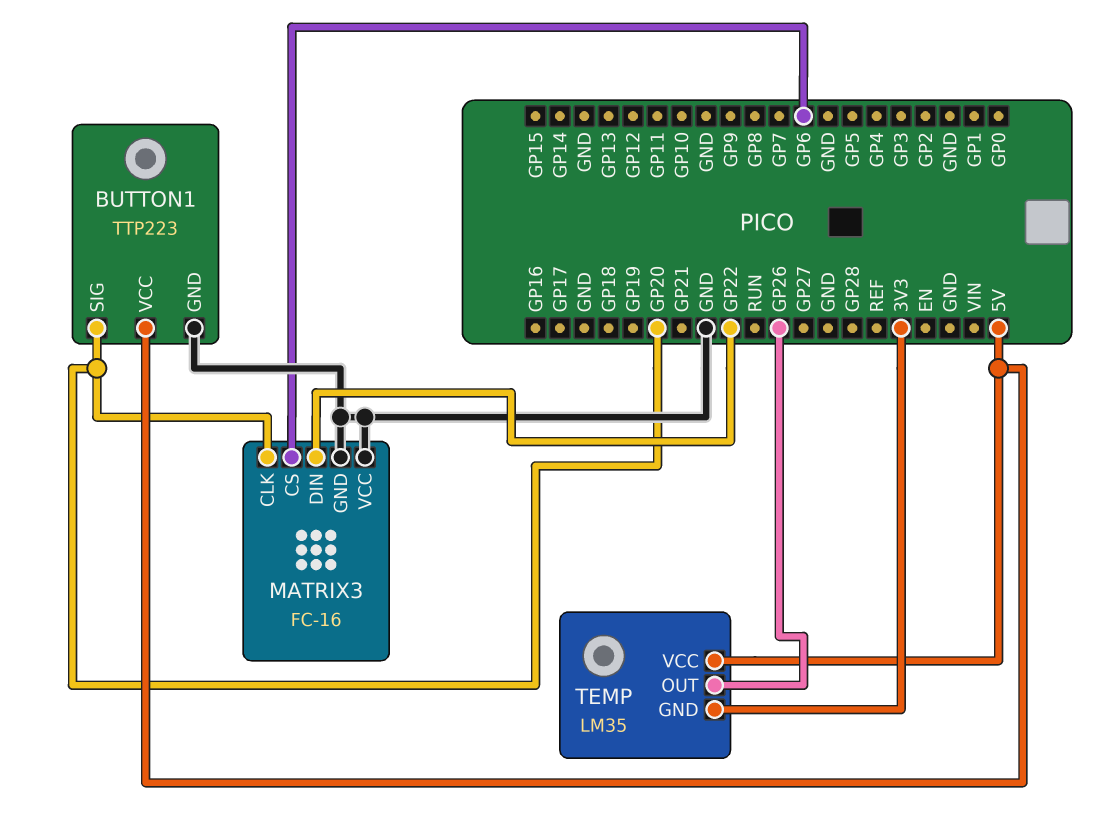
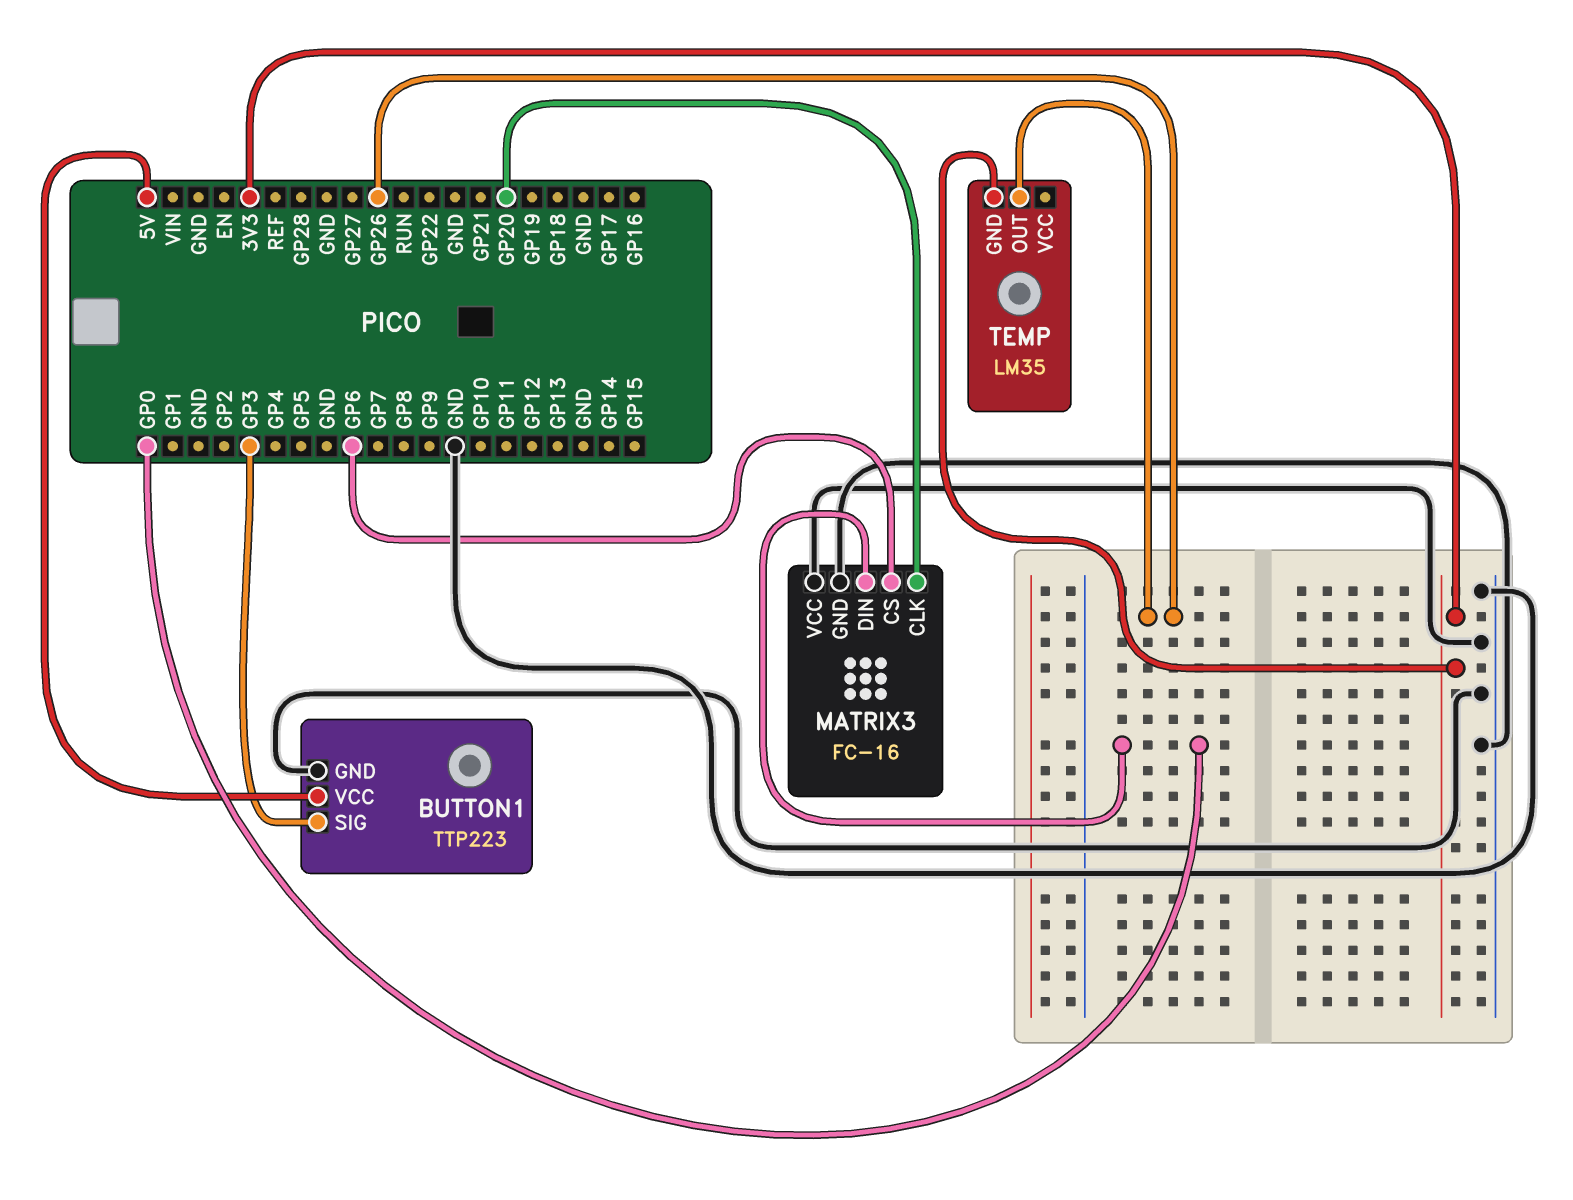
BUTTON1 pin SIG: GP20 -> GP3
MATRIX3 pin DIN: GP22 -> GP0
TEMP pin VCC: 5V -> none

